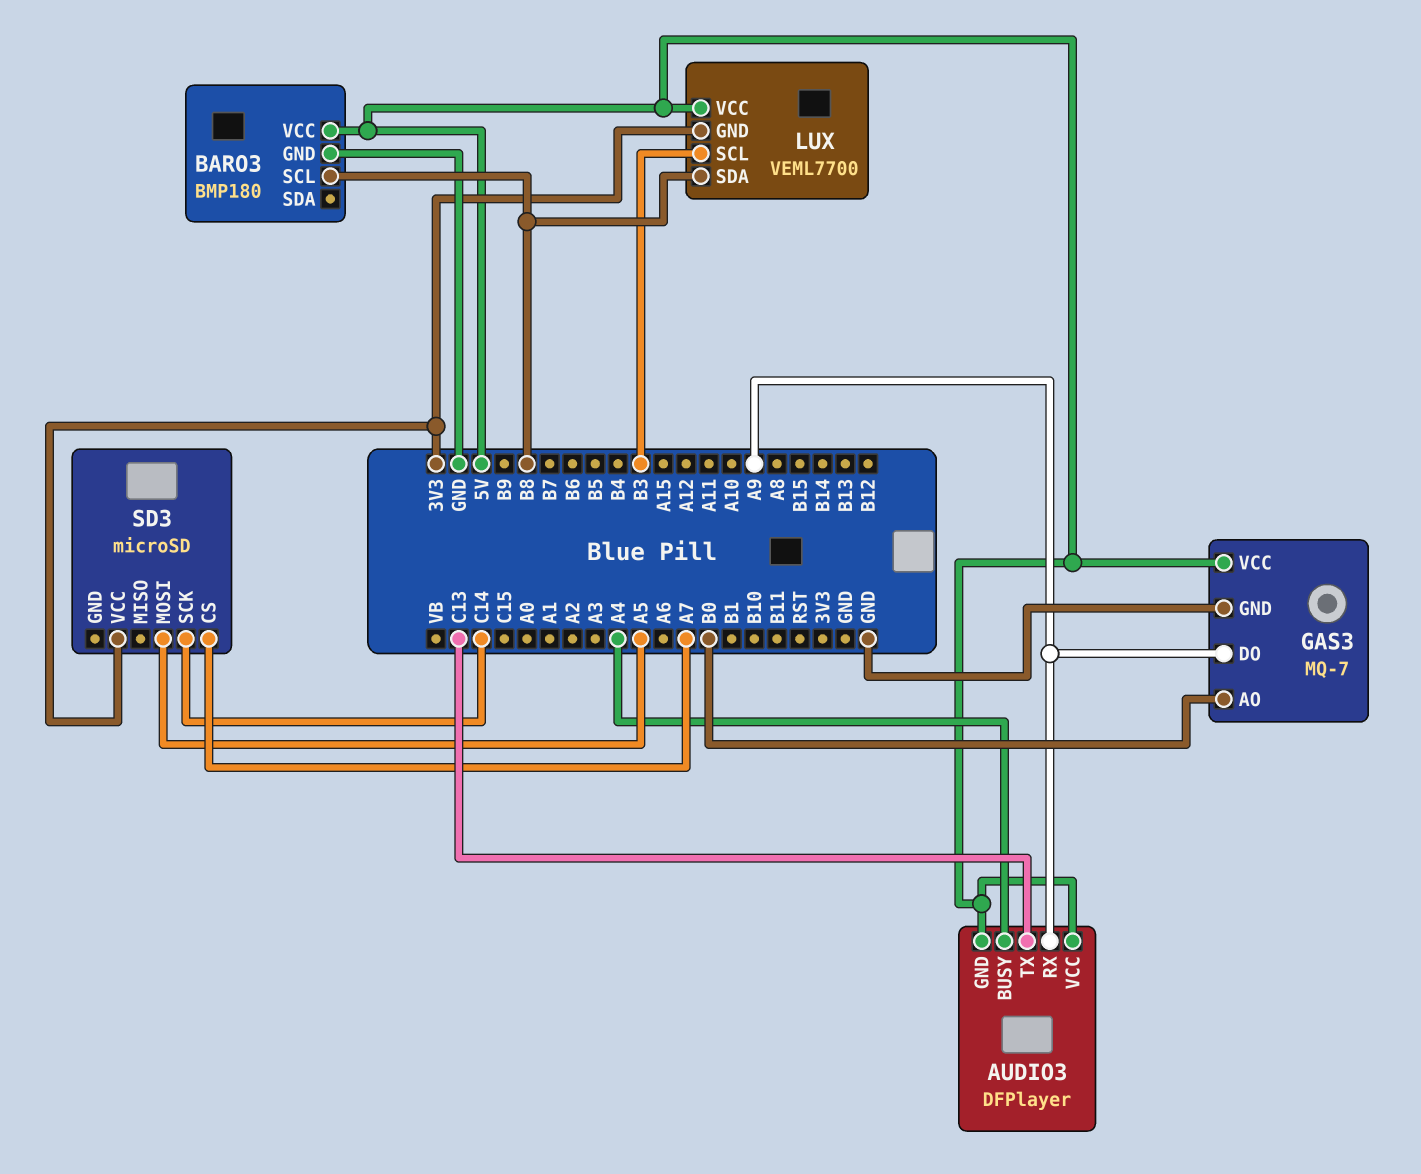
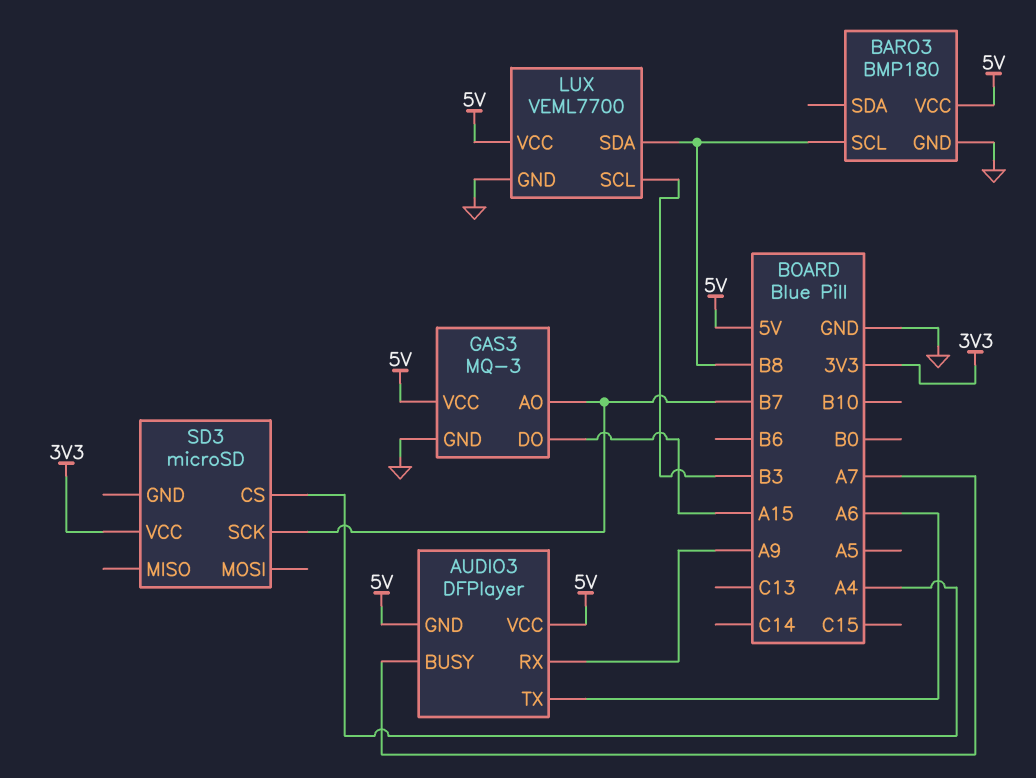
AUDIO3 pin BUSY: A4 -> A7
AUDIO3 pin TX: C13 -> A6
GAS3: MQ-7 -> MQ-3
GAS3 pin AO: B0 -> B7
GAS3 pin DO: A9 -> A15
LUX pin GND: 3V3 -> GND
SD3 pin CS: A7 -> A4
SD3 pin MOSI: A5 -> none
SD3 pin SCK: C14 -> B7

